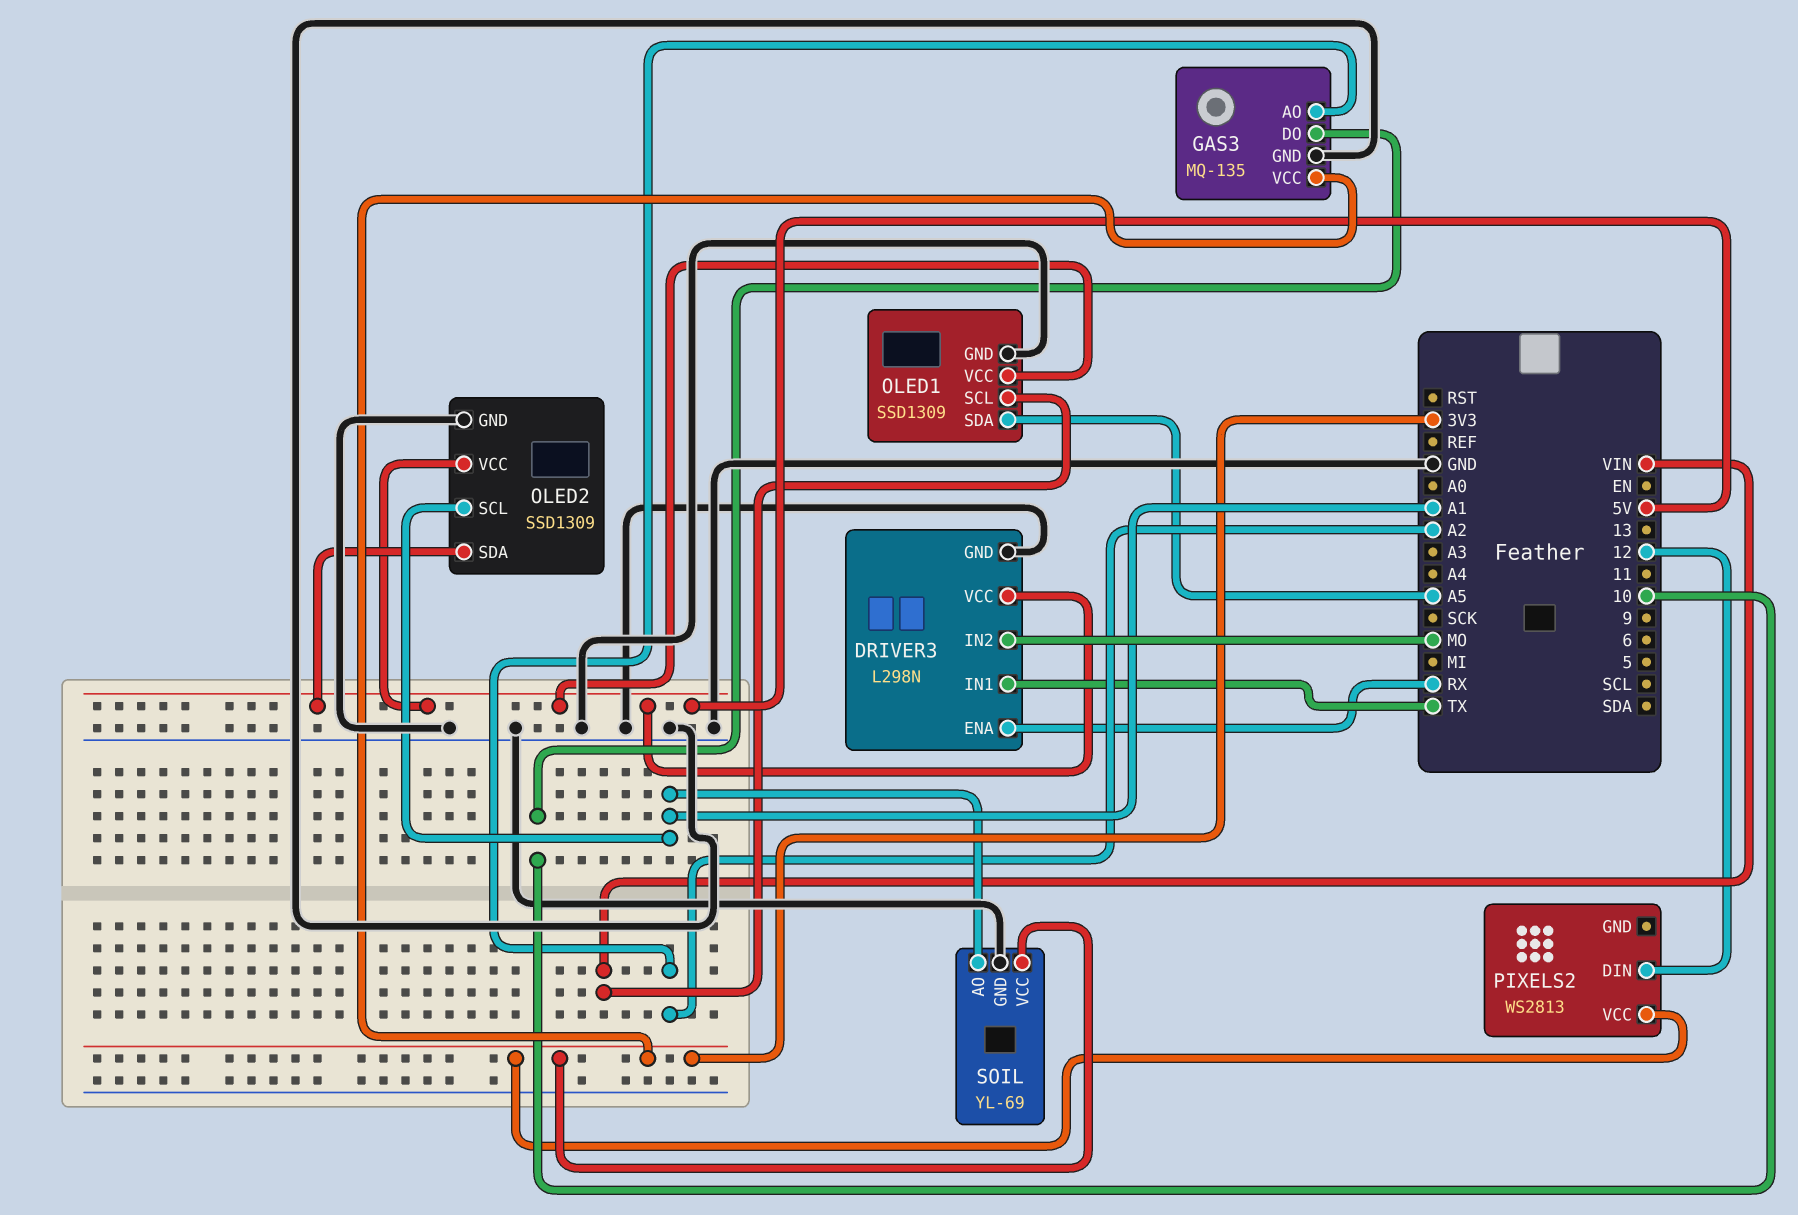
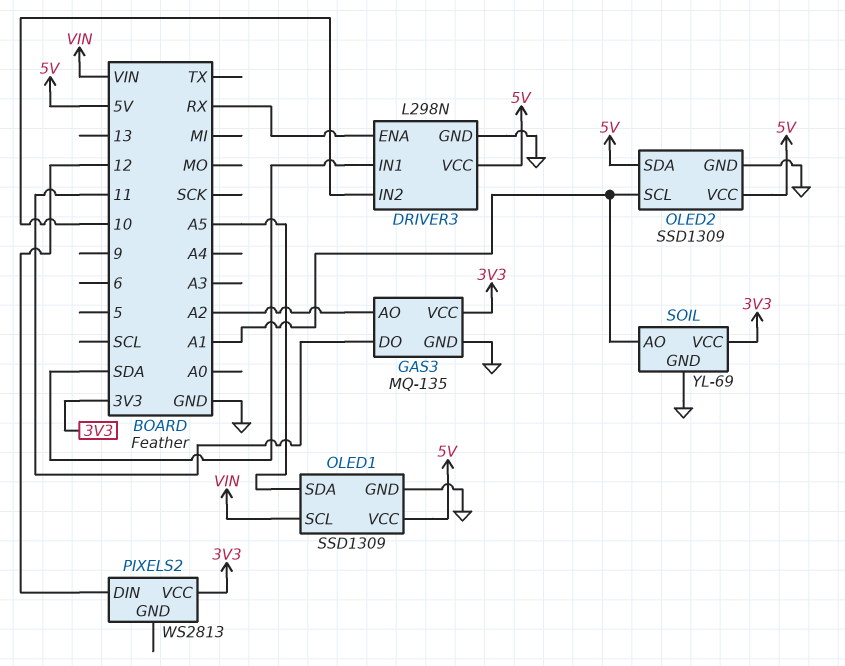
DRIVER3 pin IN1: TX -> SDA
DRIVER3 pin IN2: MO -> 10
GAS3 pin DO: 10 -> 11

